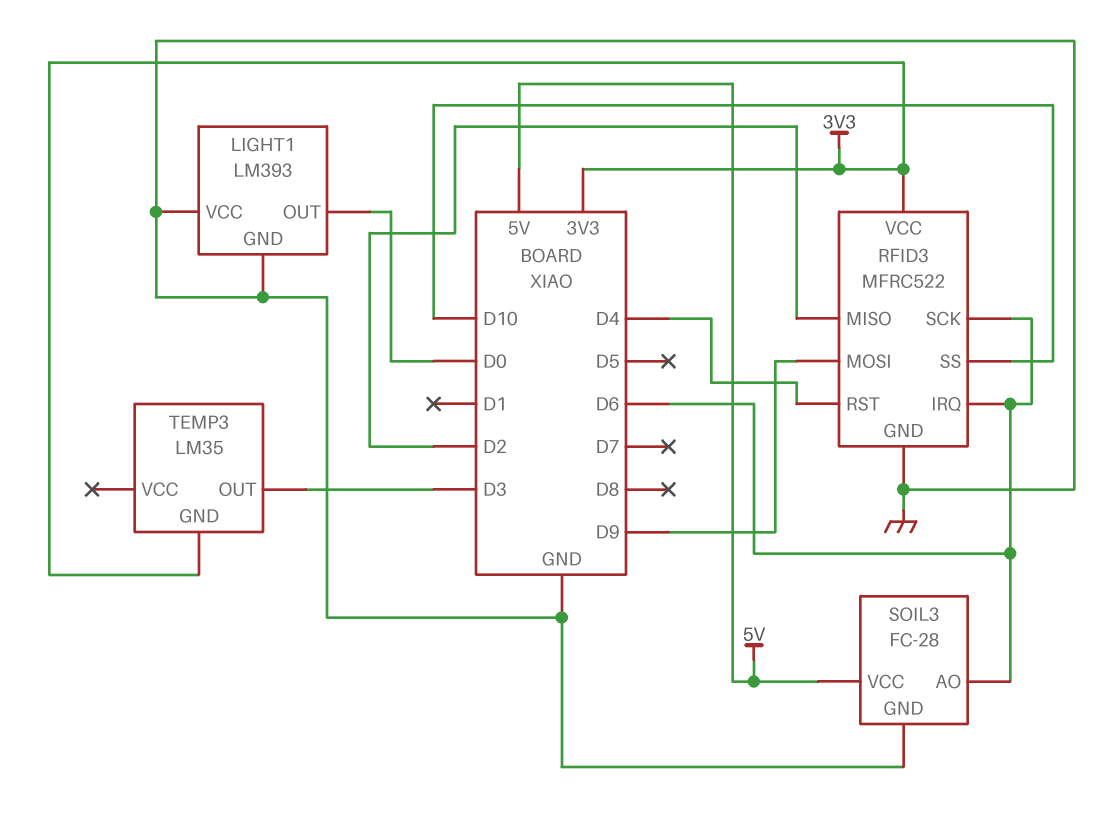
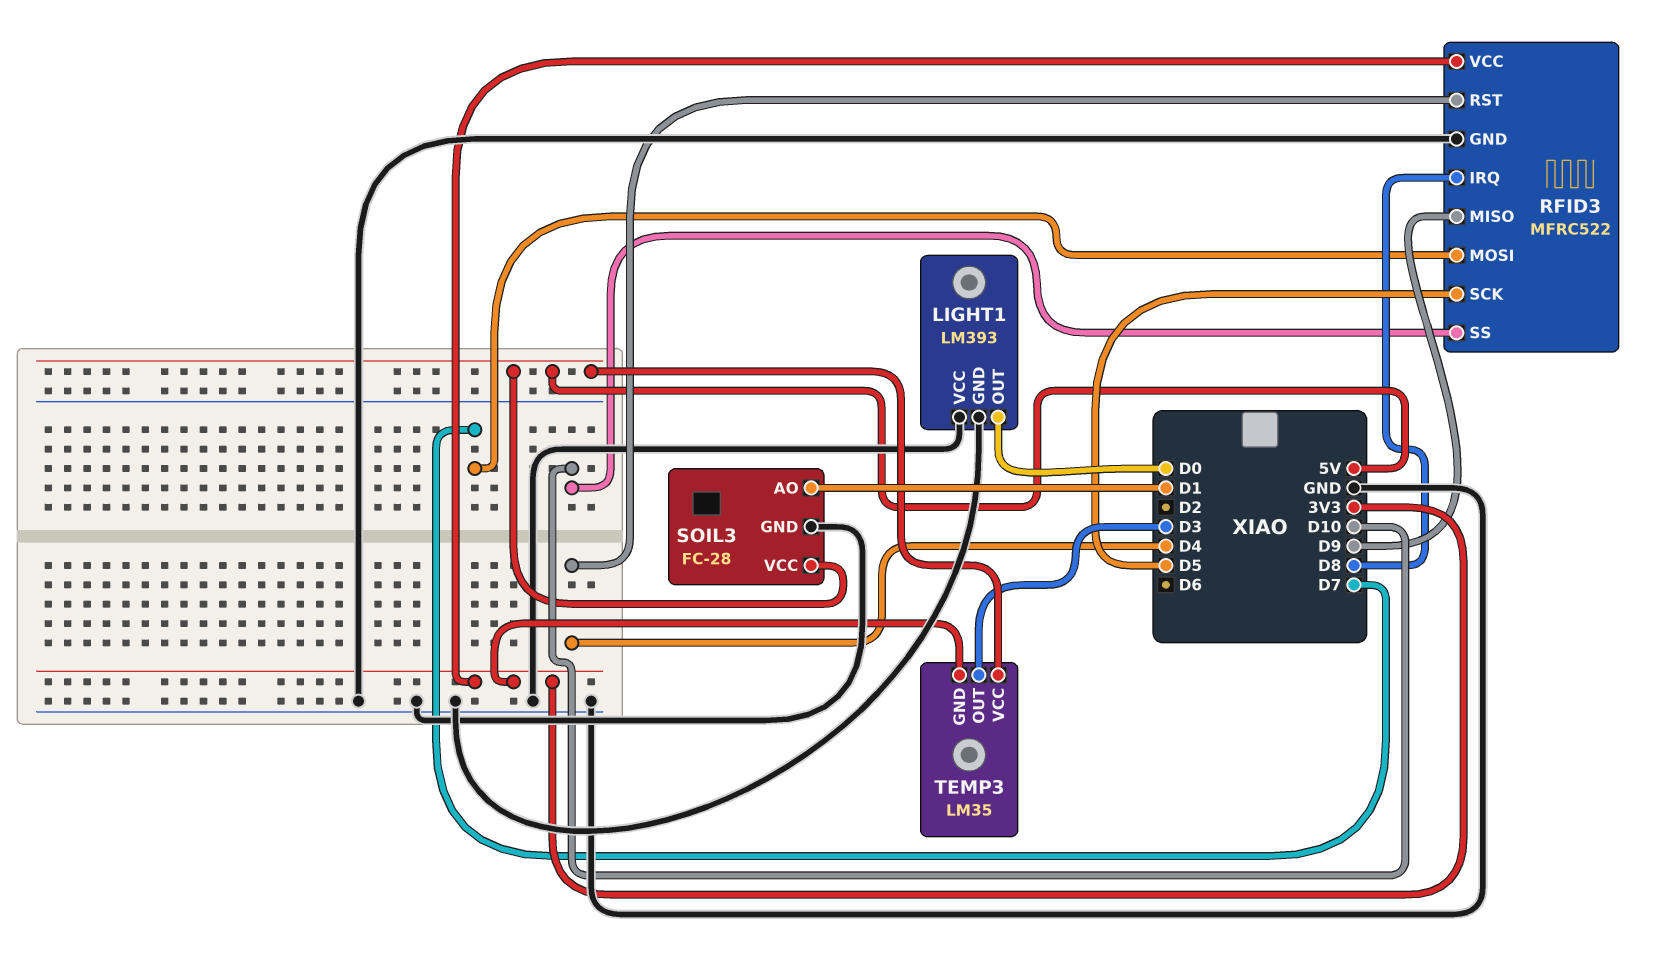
RFID3 pin IRQ: D6 -> D8
RFID3 pin MISO: D2 -> D9
RFID3 pin MOSI: D9 -> D7
RFID3 pin SCK: D6 -> D5
SOIL3 pin AO: D6 -> D1
TEMP3 pin VCC: none -> 5V

